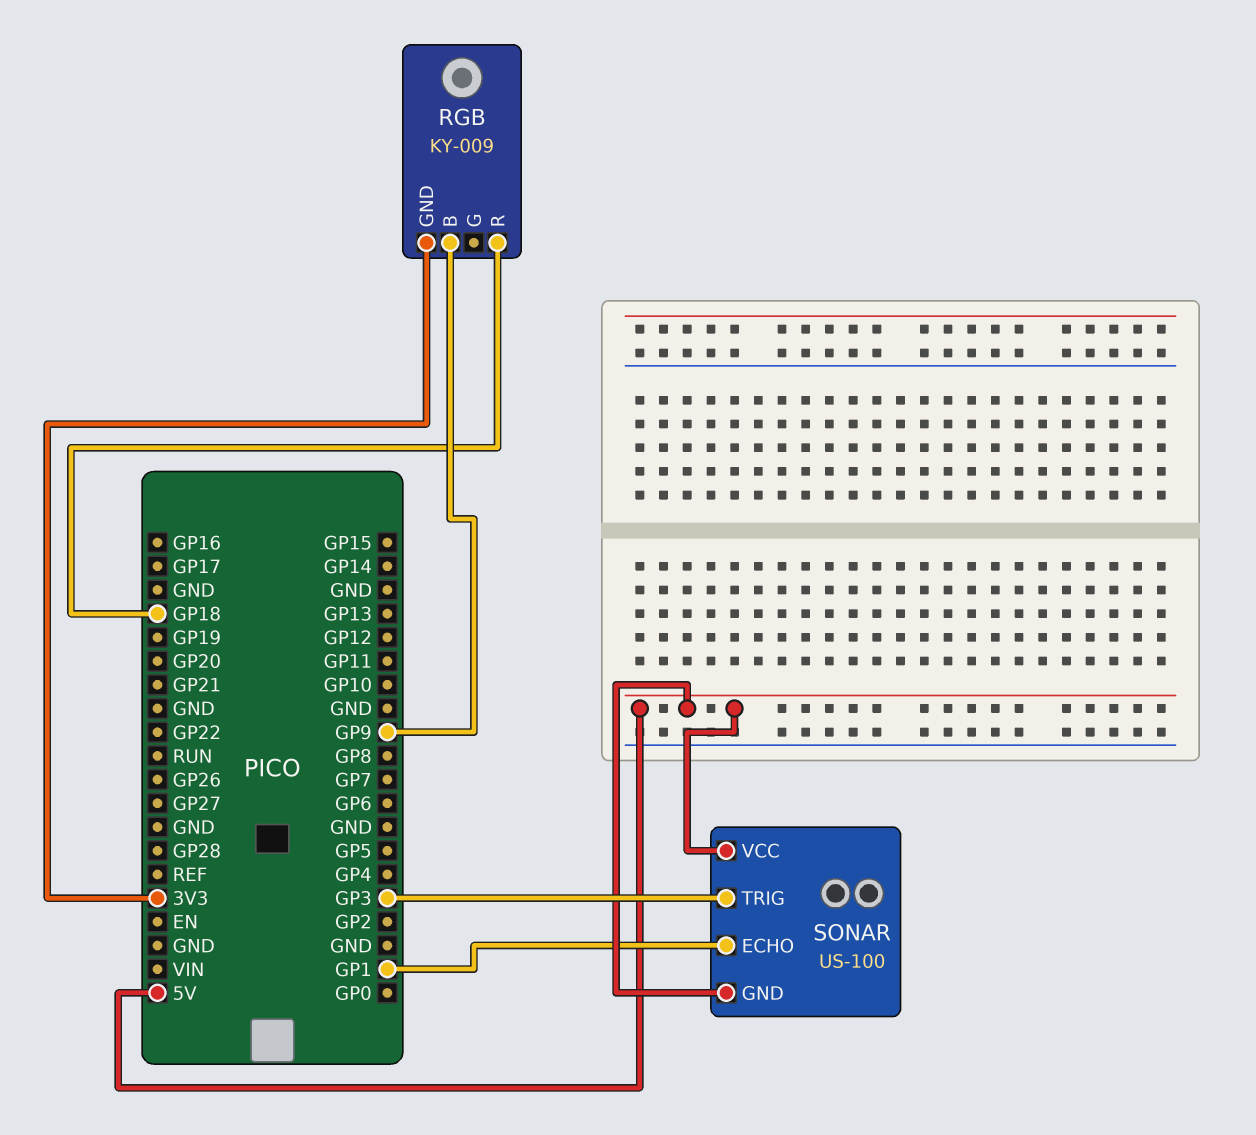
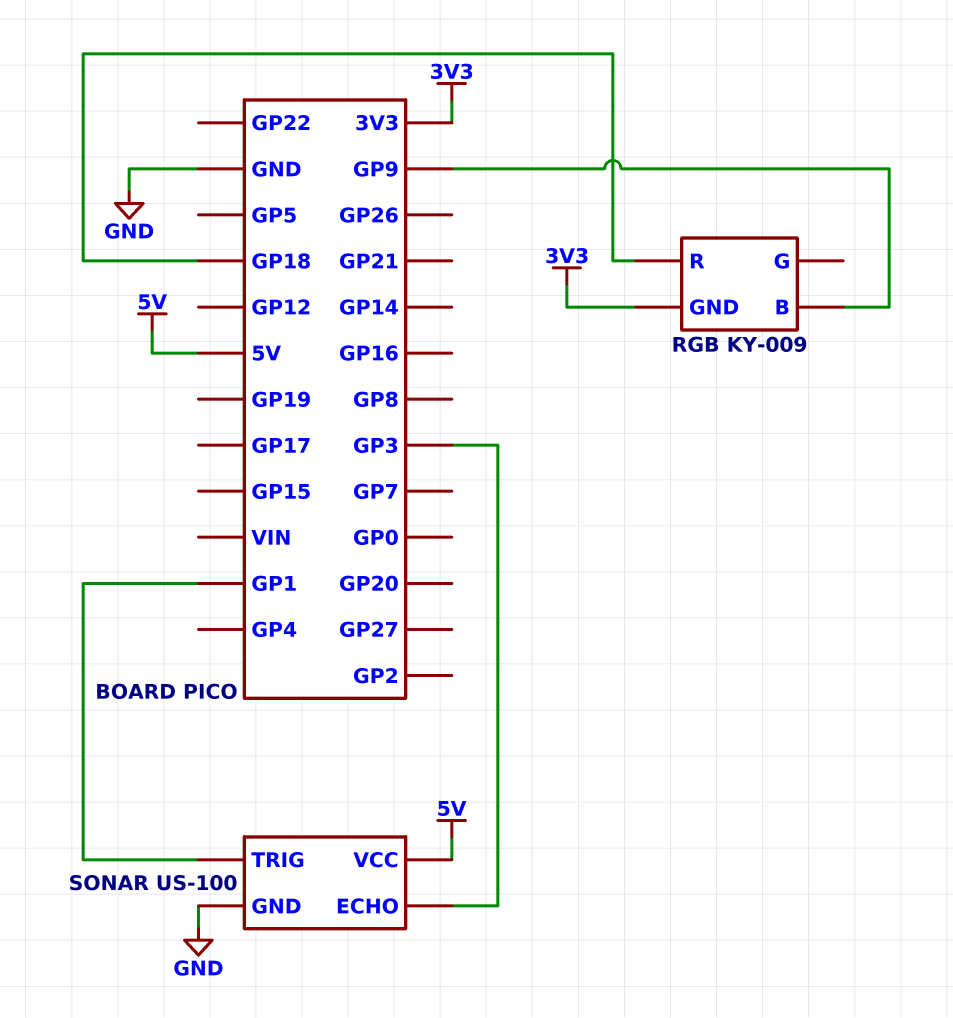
SONAR pin ECHO: GP1 -> GP3
SONAR pin GND: 5V -> GND
SONAR pin TRIG: GP3 -> GP1

